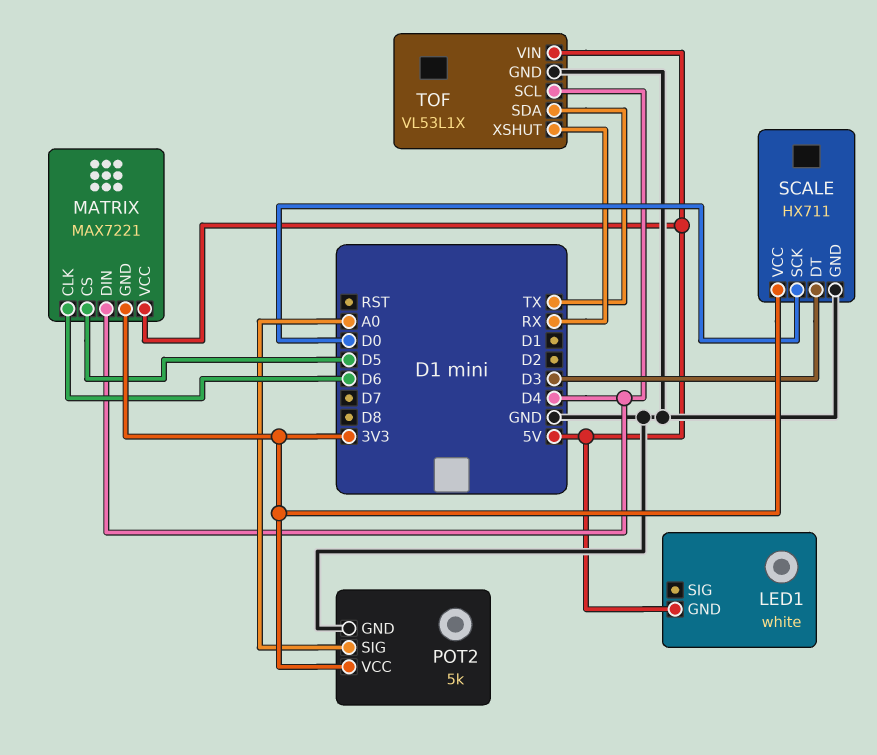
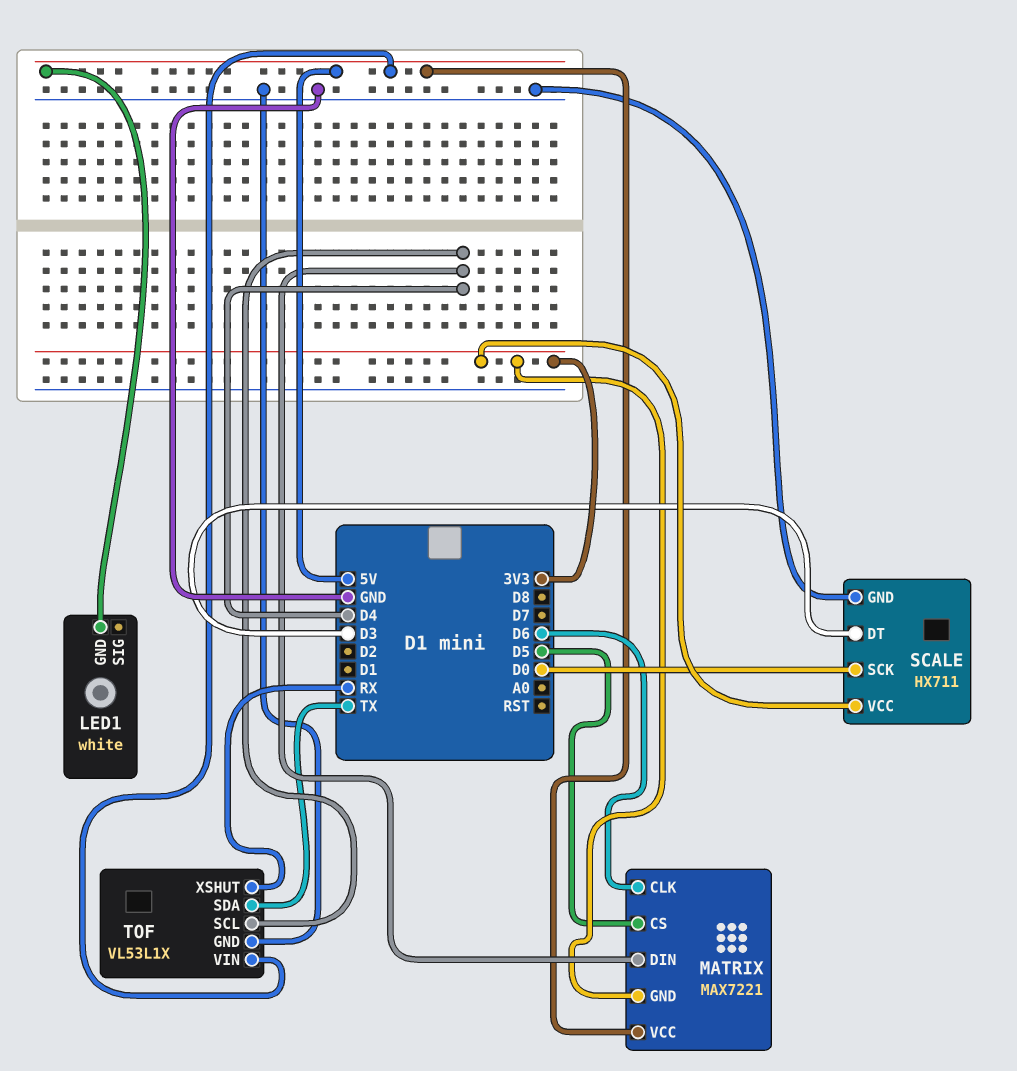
POT2: 5k -> none
POT2 pin GND: GND -> none
POT2 pin SIG: A0 -> none
POT2 pin VCC: 3V3 -> none

